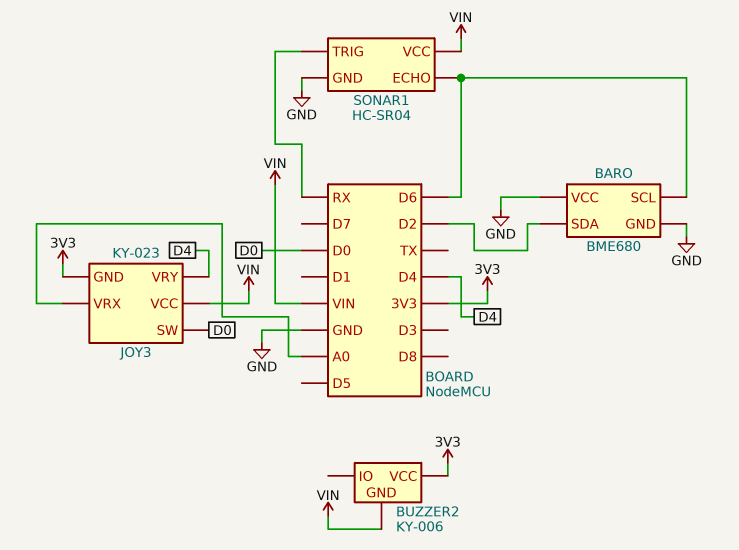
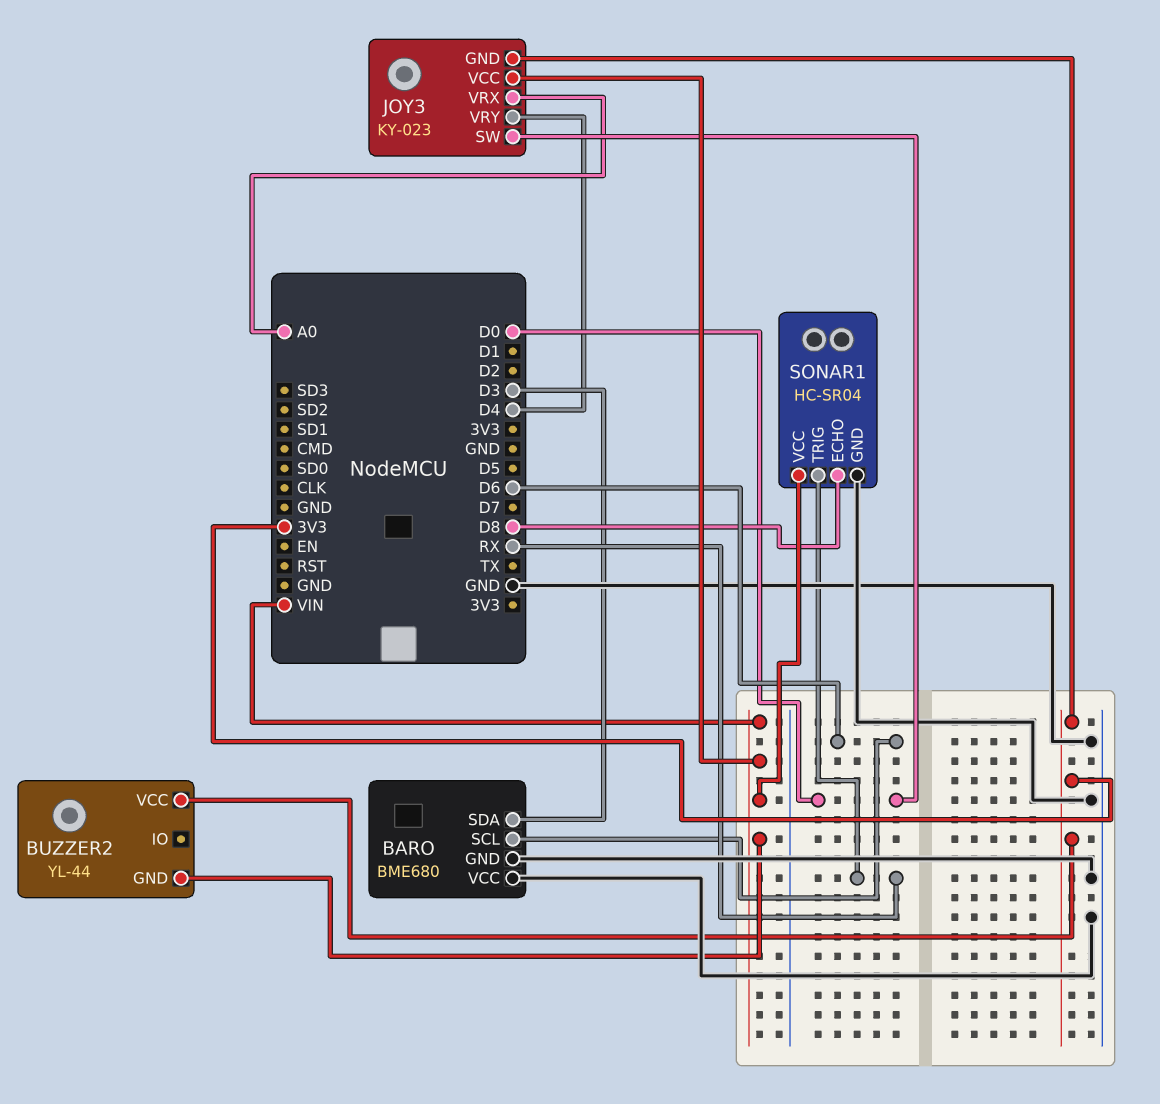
BARO pin SDA: D2 -> D3
BUZZER2: KY-006 -> YL-44
SONAR1 pin ECHO: D6 -> D8

